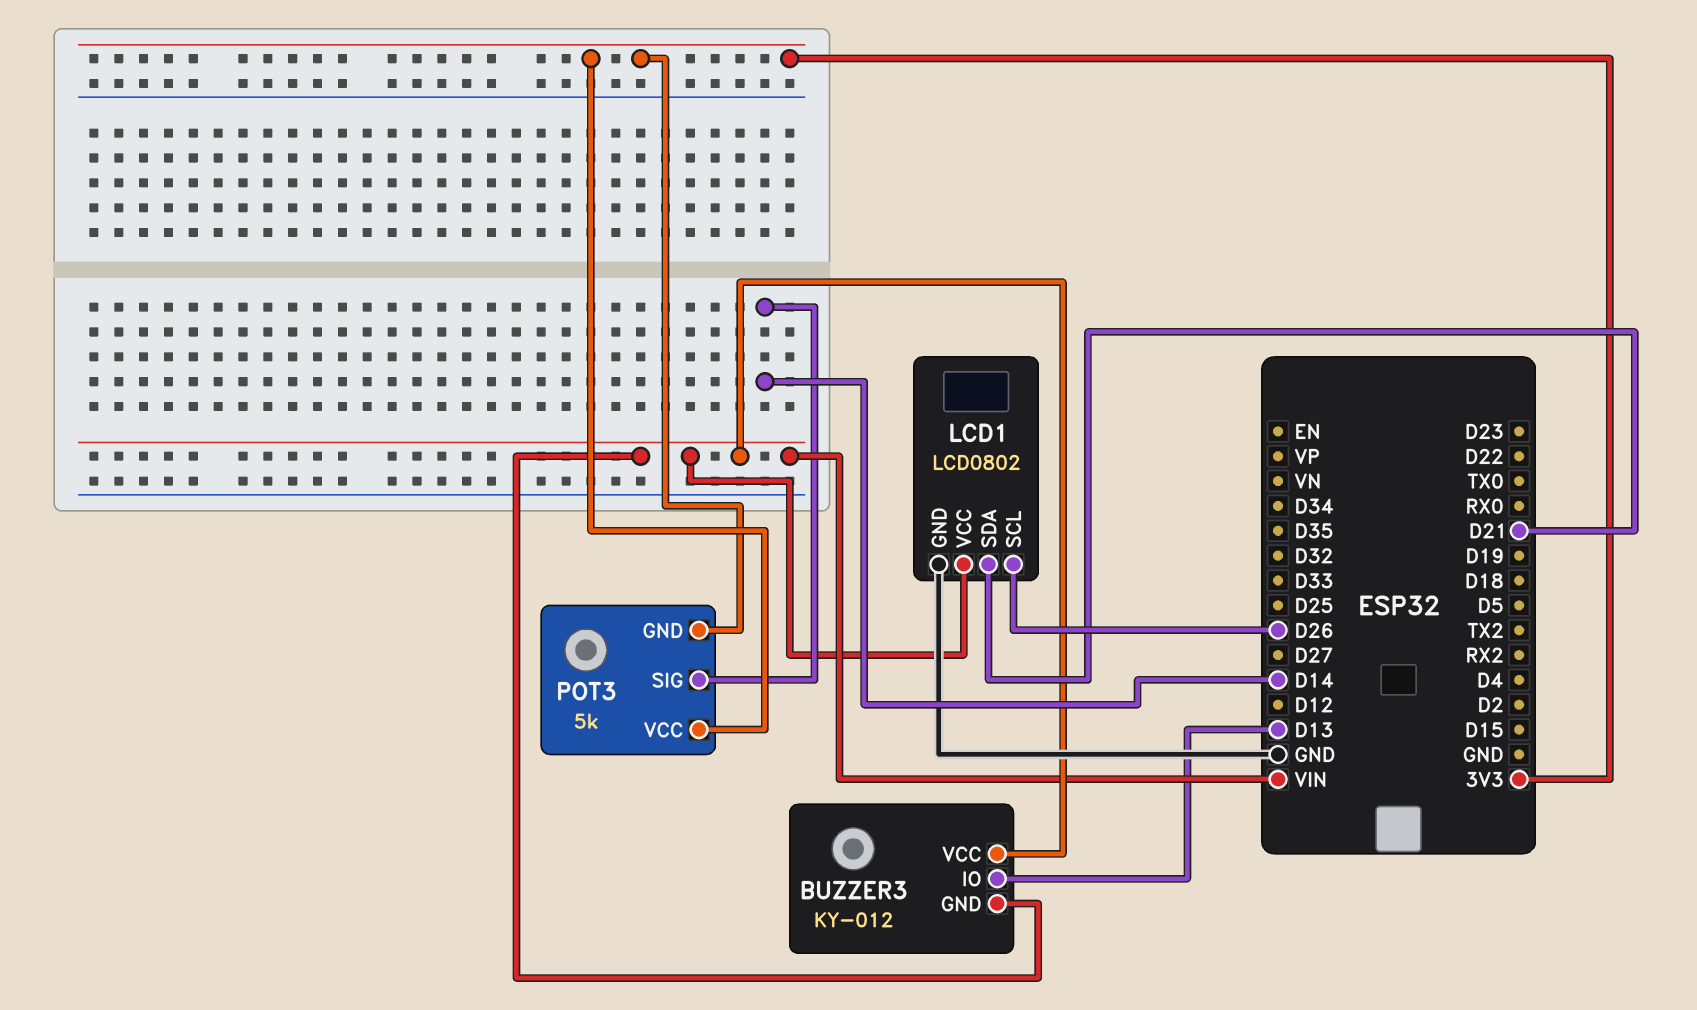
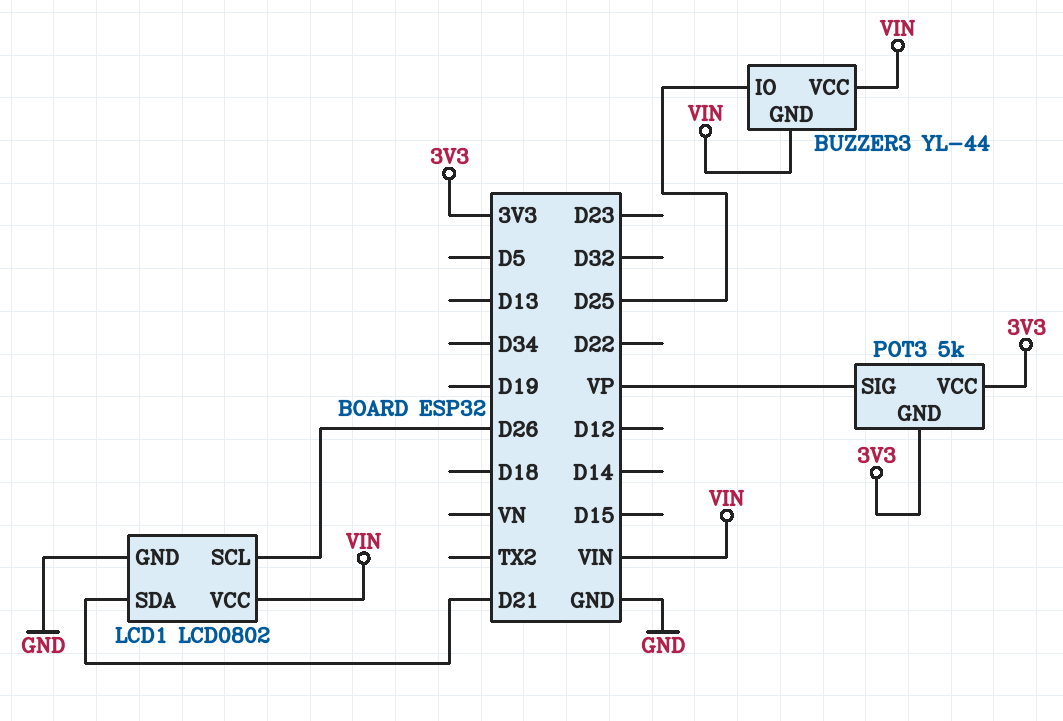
BUZZER3: KY-012 -> YL-44
BUZZER3 pin IO: D13 -> D25
POT3 pin SIG: D14 -> VP

